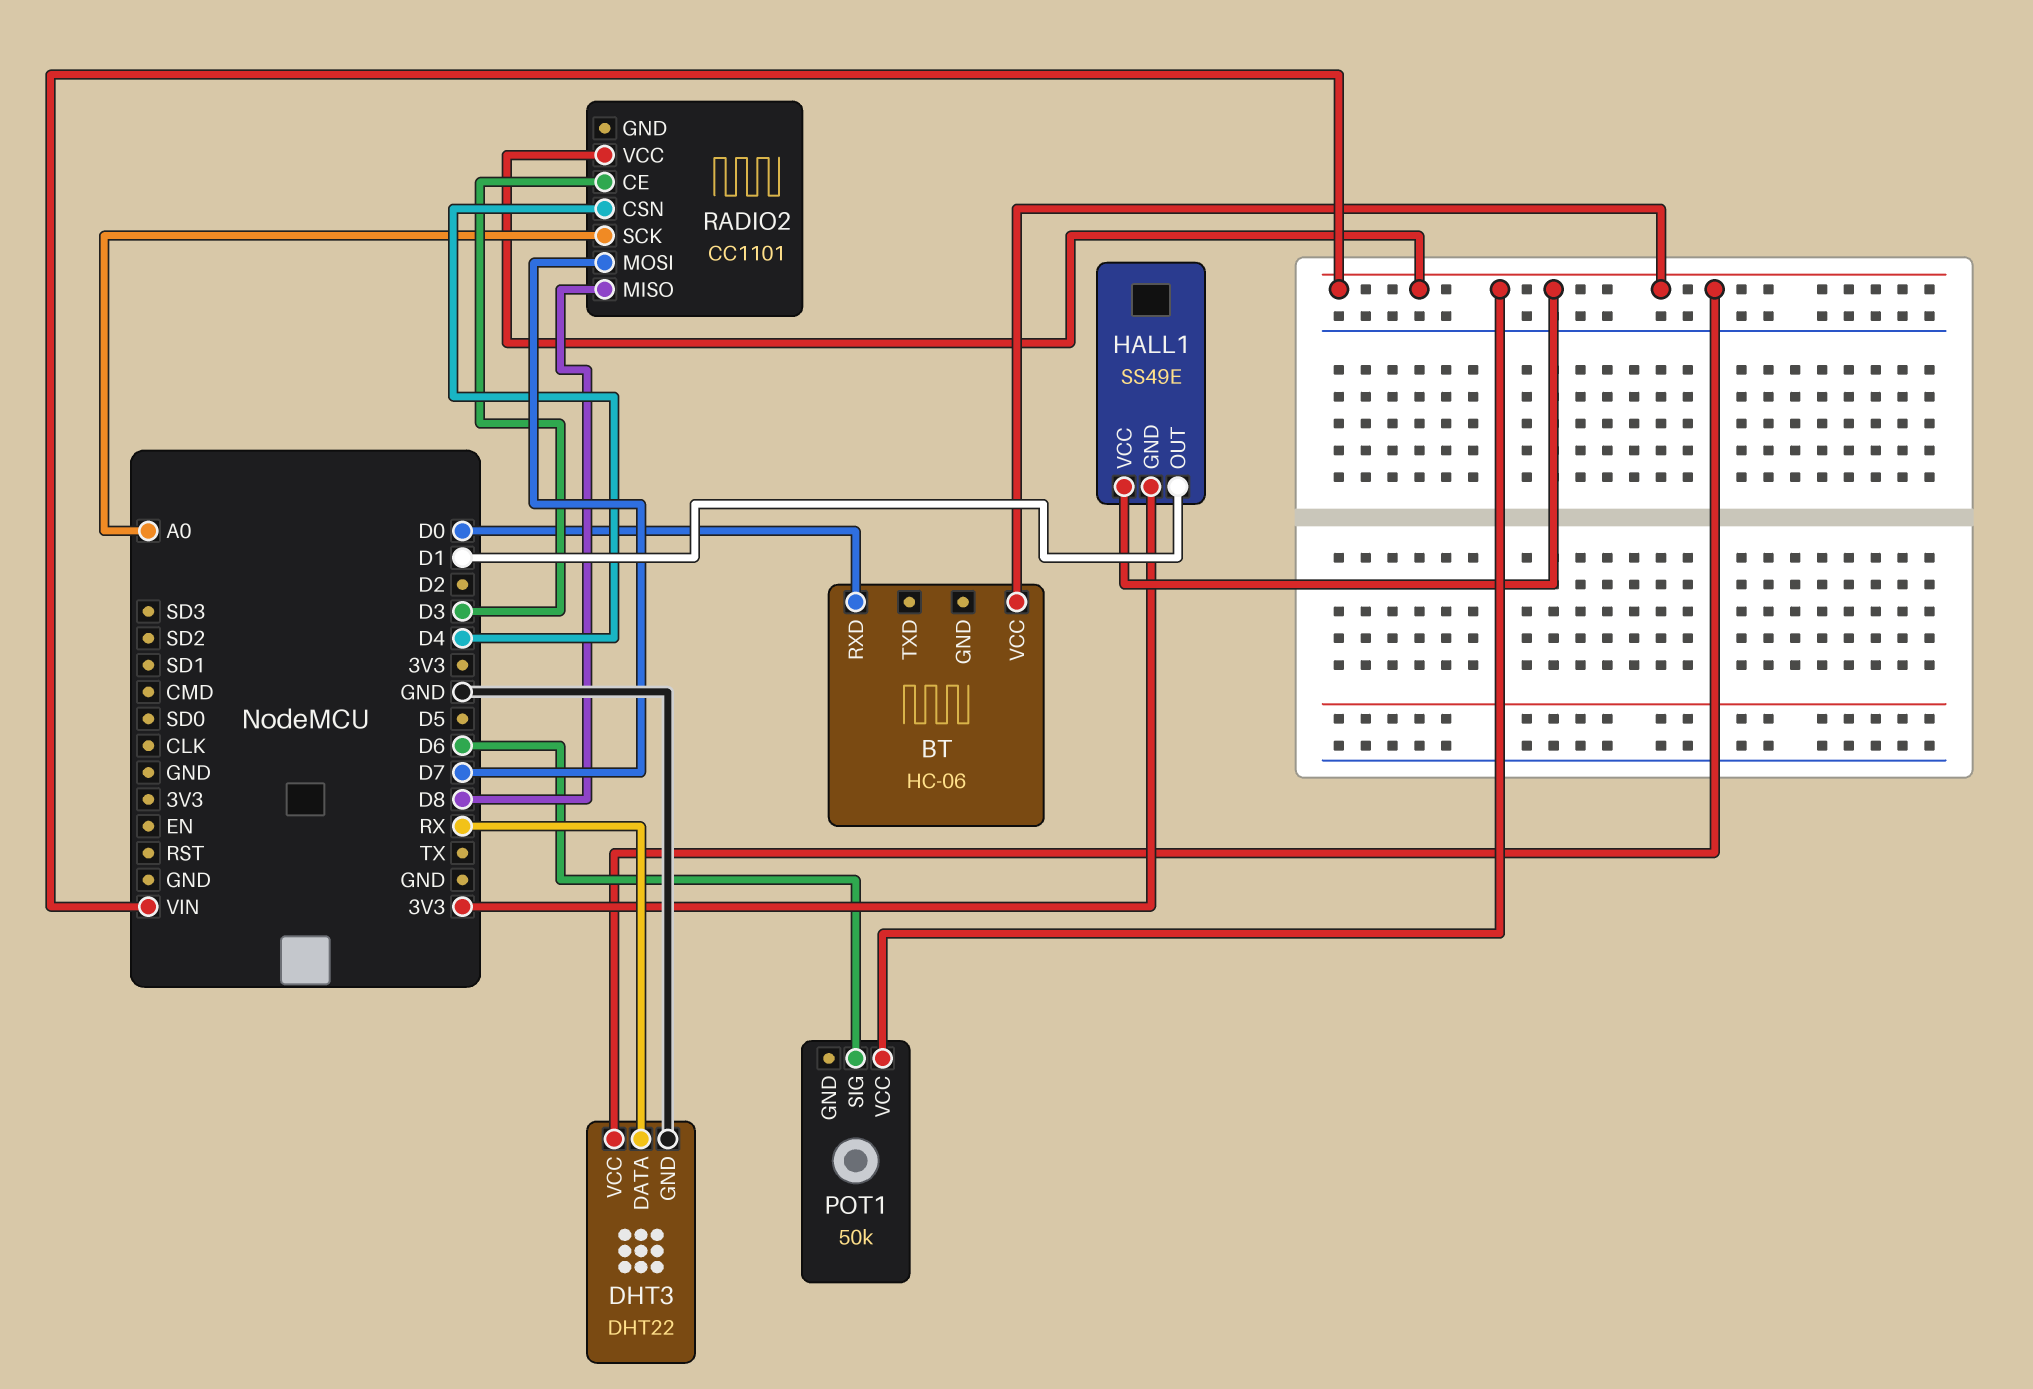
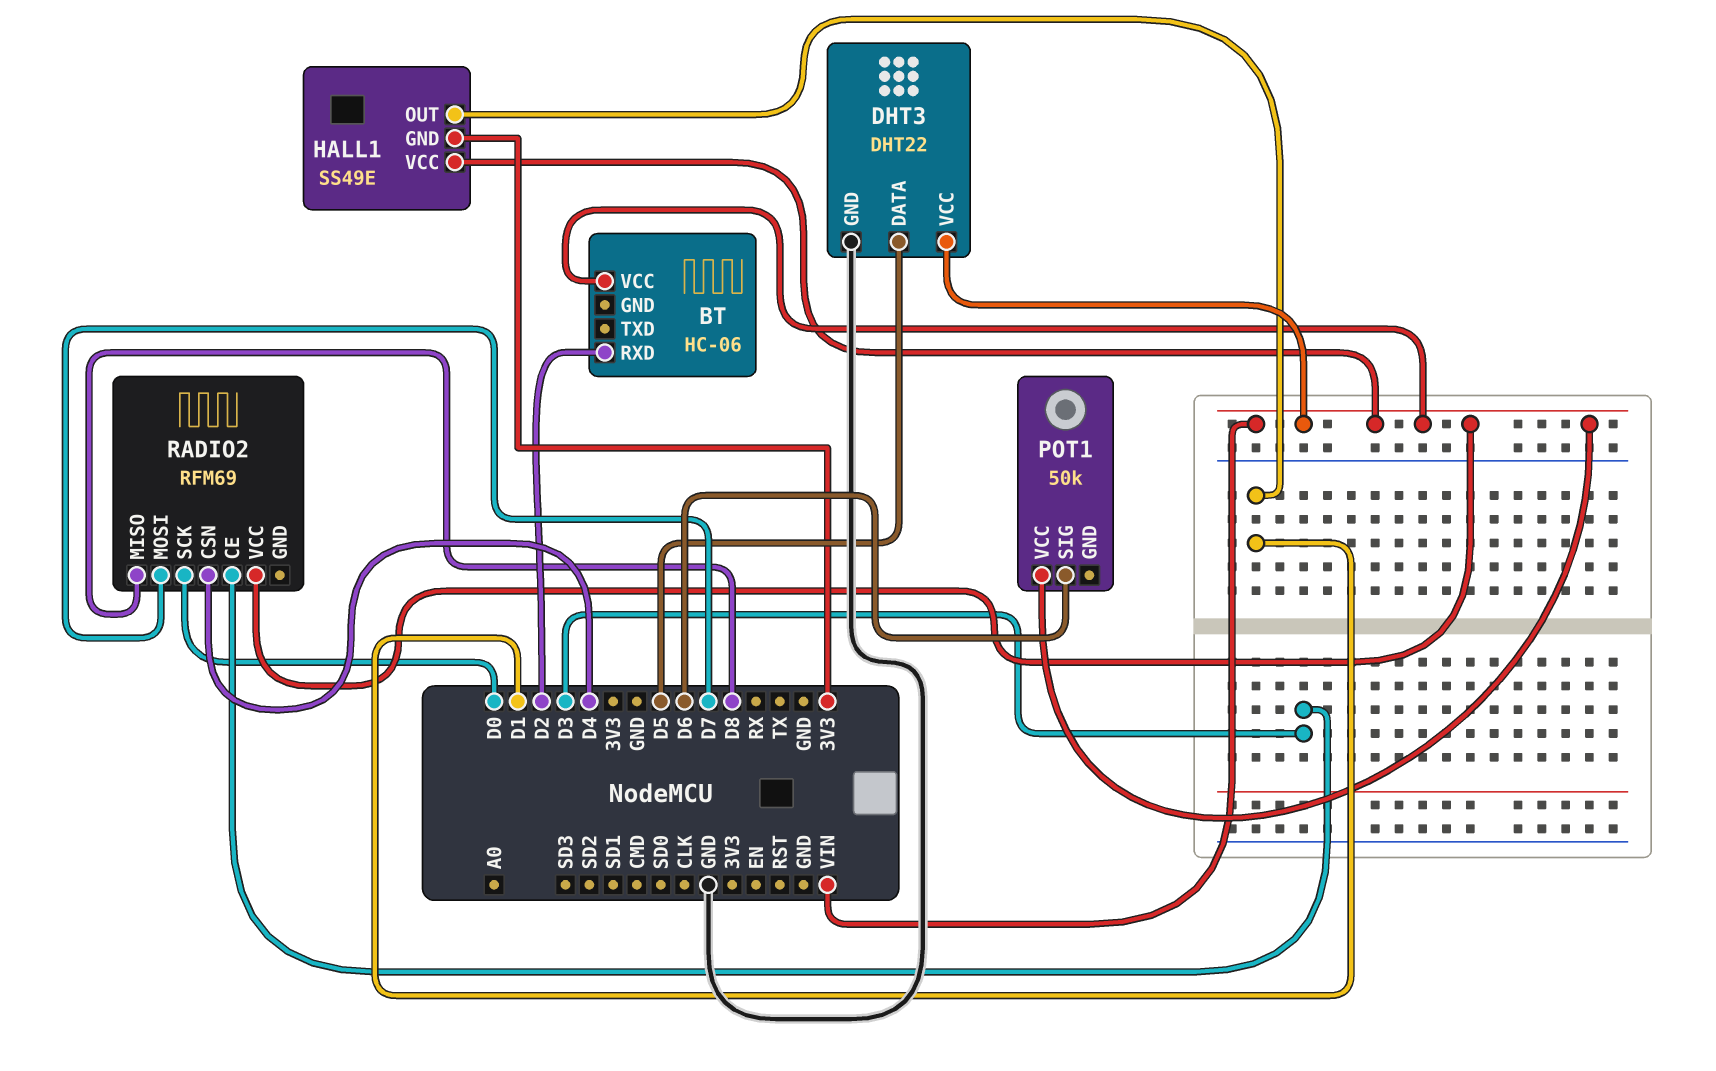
BT pin RXD: D0 -> D2
DHT3 pin DATA: RX -> D5
RADIO2: CC1101 -> RFM69
RADIO2 pin SCK: A0 -> D0

